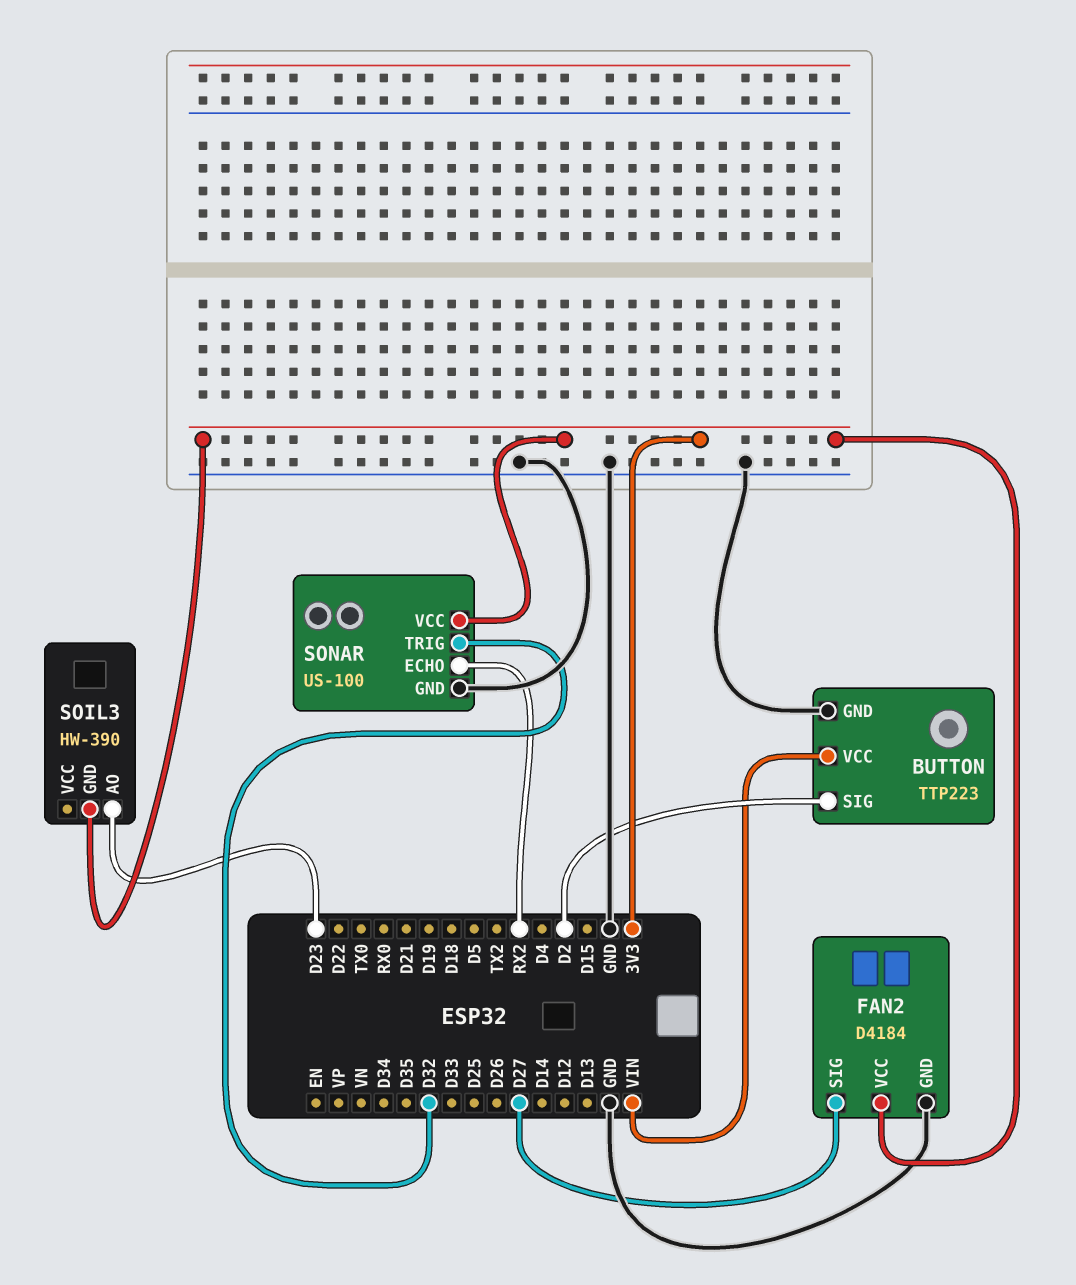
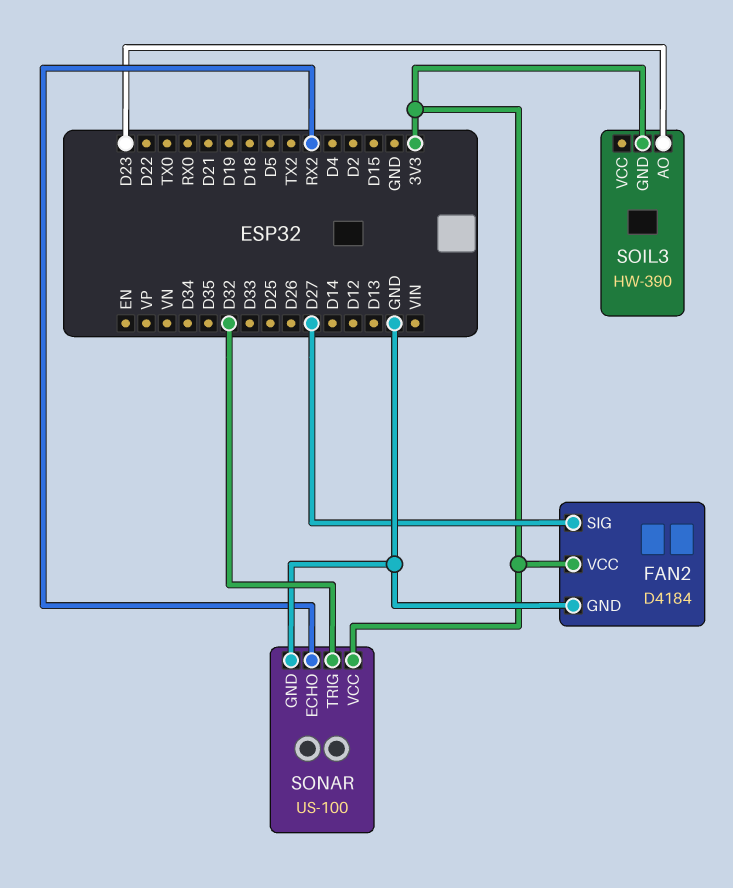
BUTTON: TTP223 -> none
BUTTON pin GND: GND -> none
BUTTON pin SIG: D2 -> none
BUTTON pin VCC: VIN -> none

